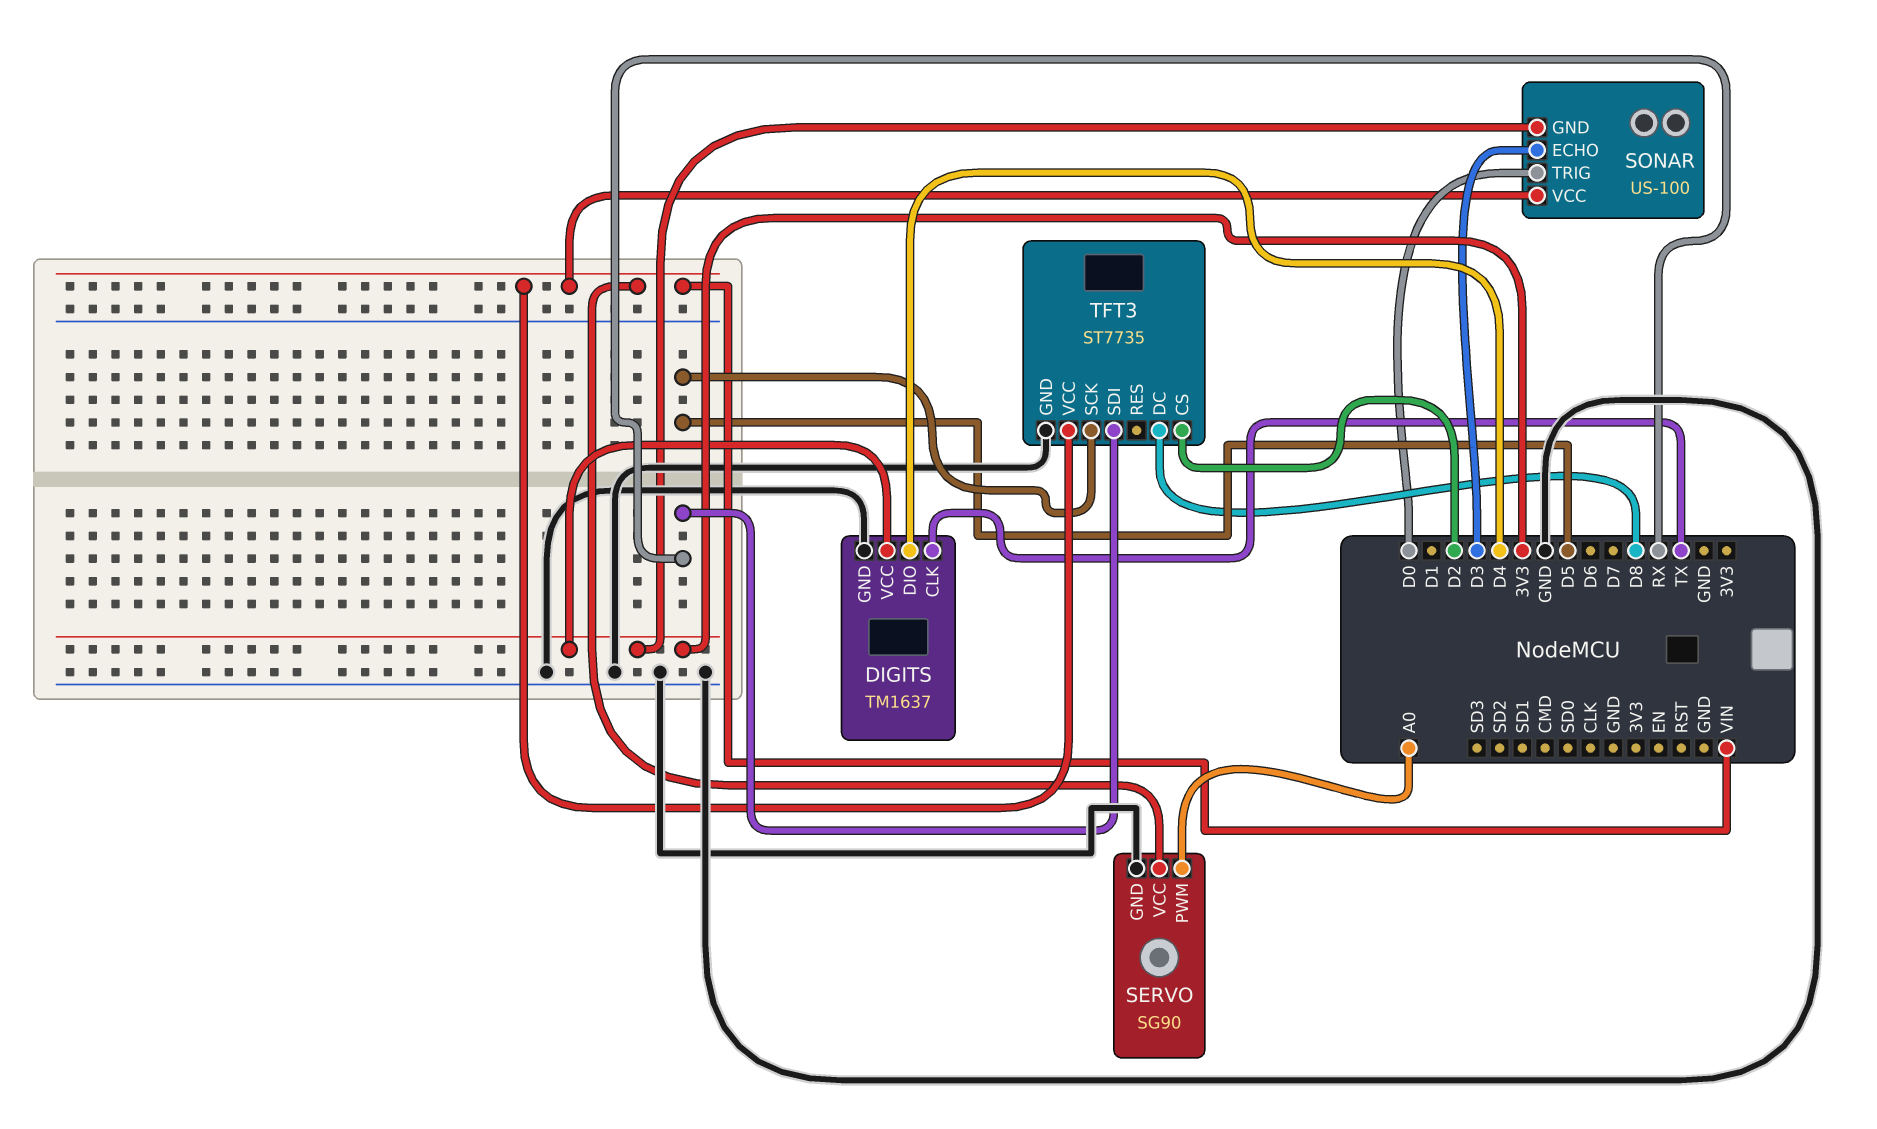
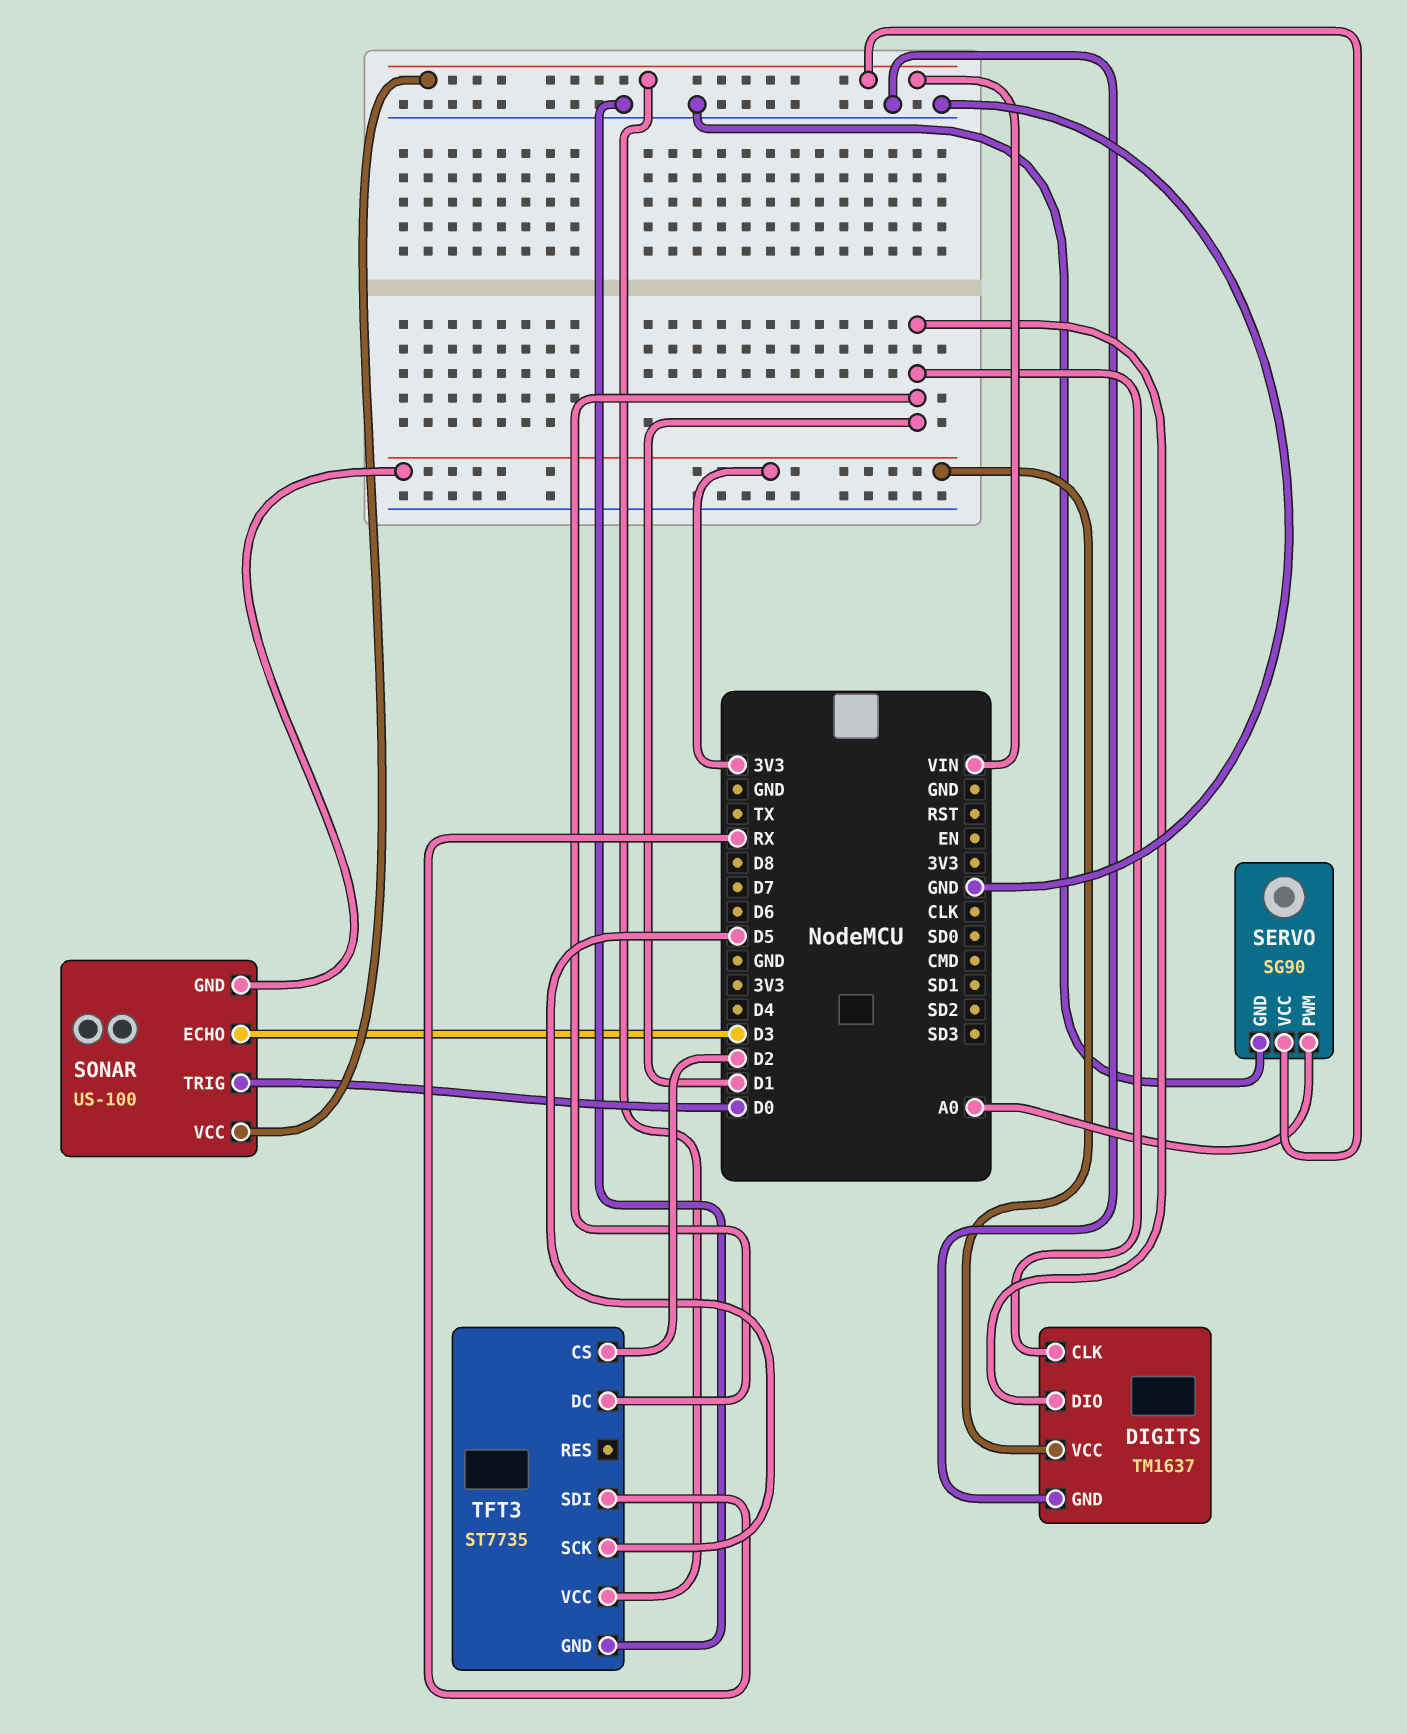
DIGITS pin CLK: TX -> D1
DIGITS pin DIO: D4 -> D1
TFT3 pin DC: D8 -> D1

